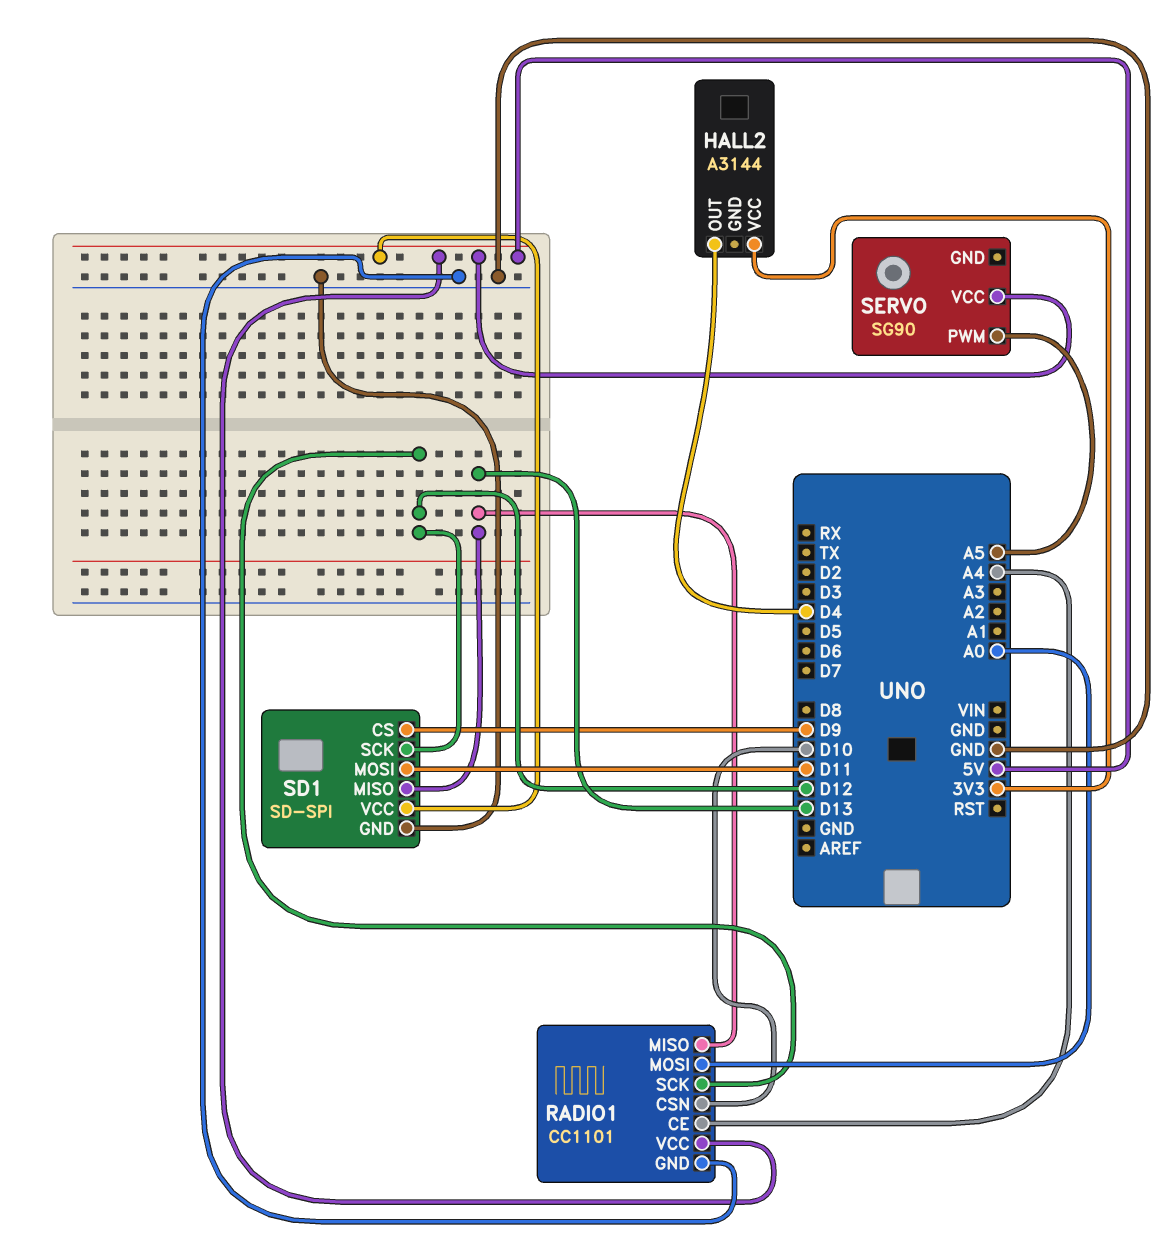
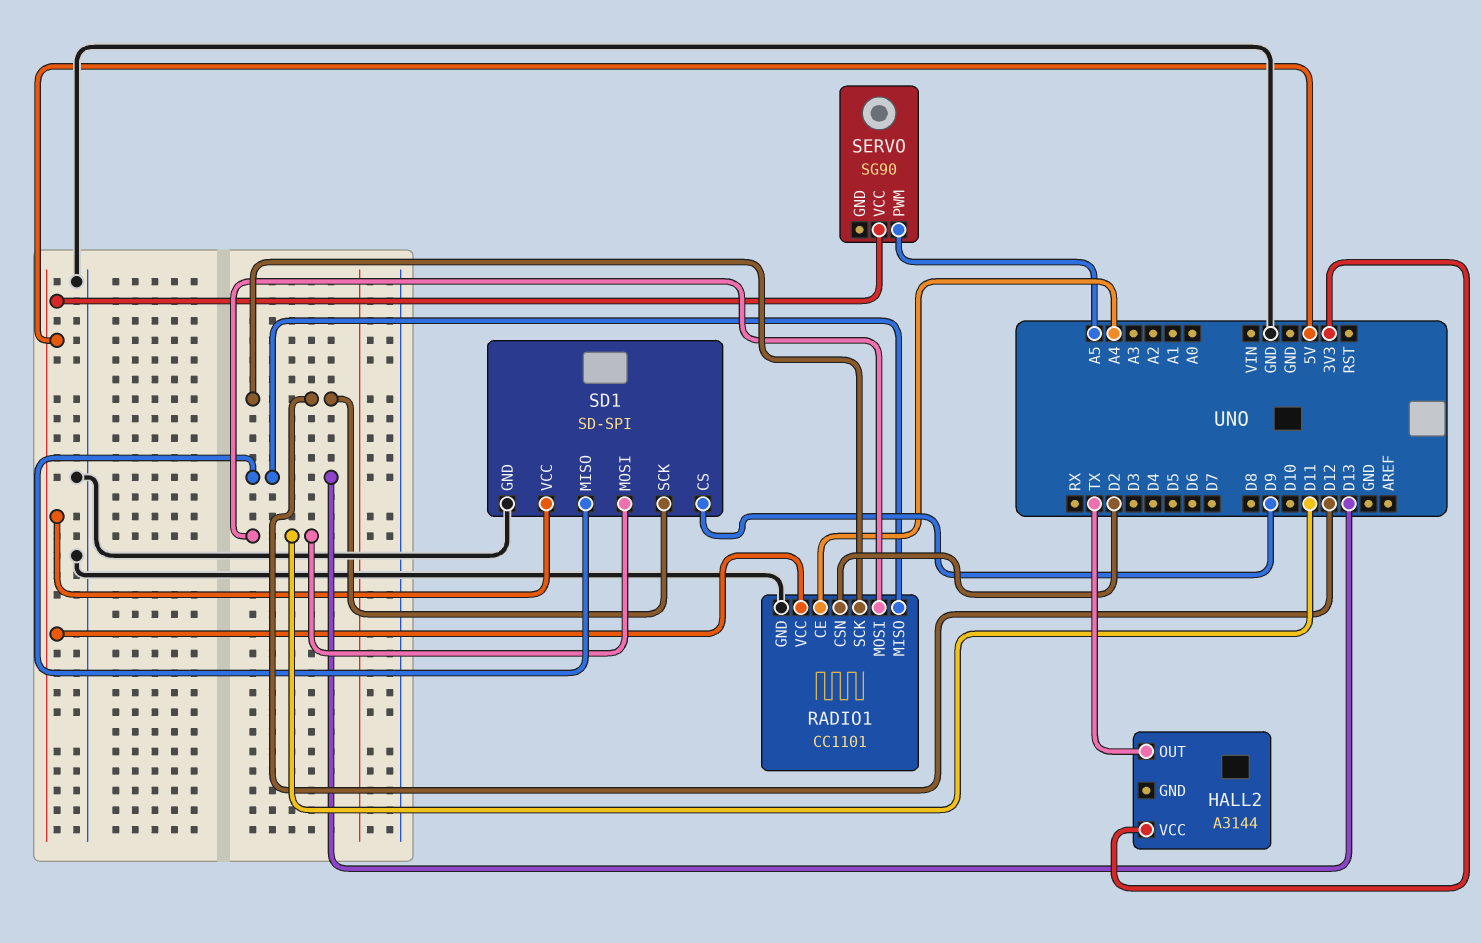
HALL2 pin OUT: D4 -> TX
RADIO1 pin CSN: D10 -> D2
RADIO1 pin MOSI: A0 -> D11

